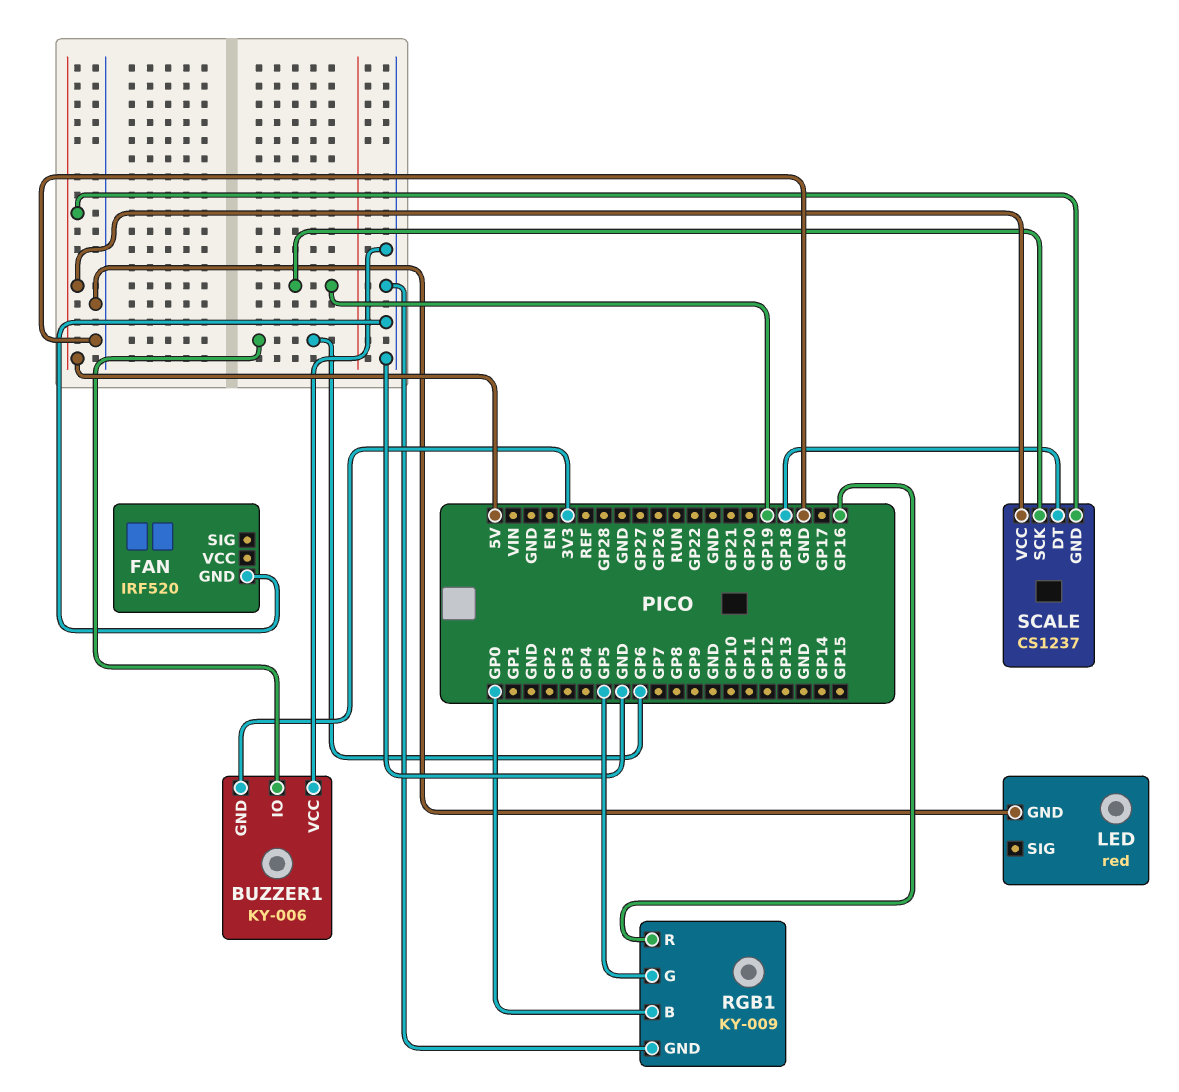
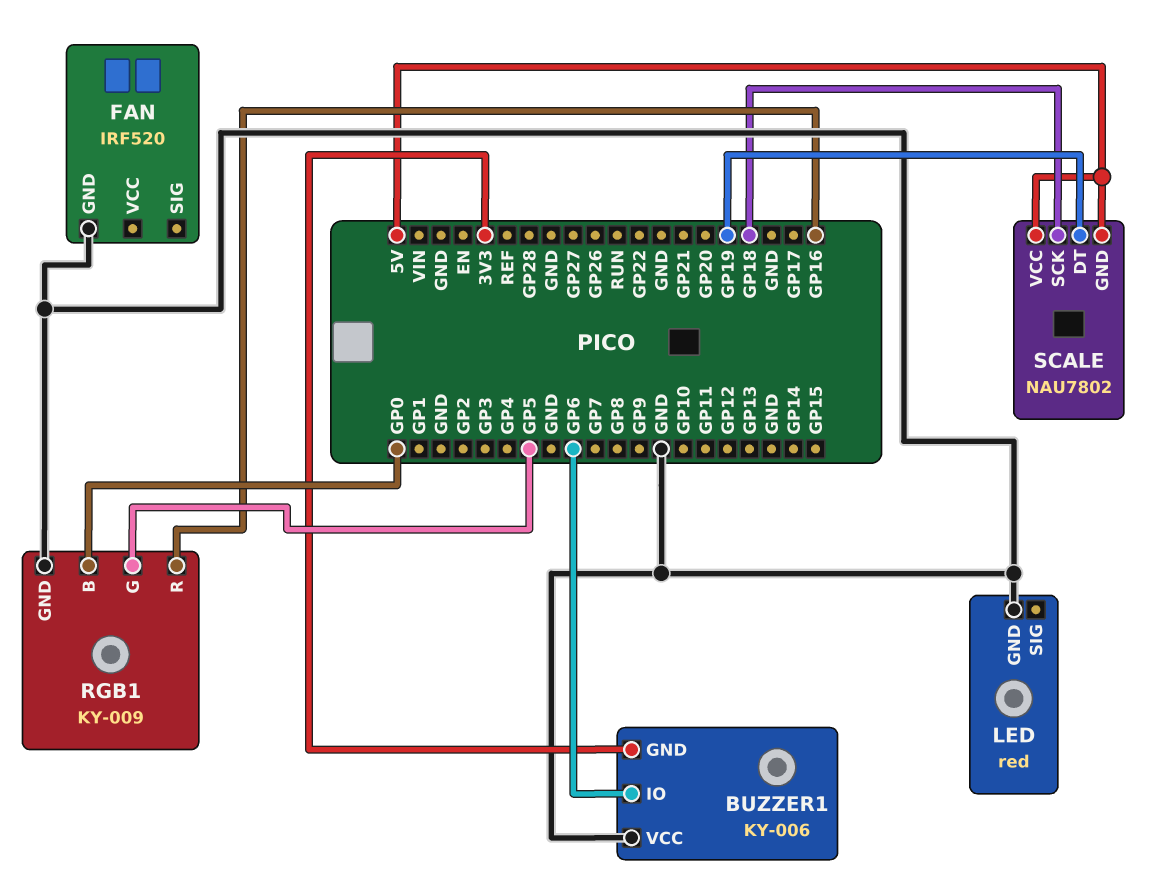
SCALE: CS1237 -> NAU7802
SCALE pin DT: GP18 -> GP19
SCALE pin SCK: GP19 -> GP18

